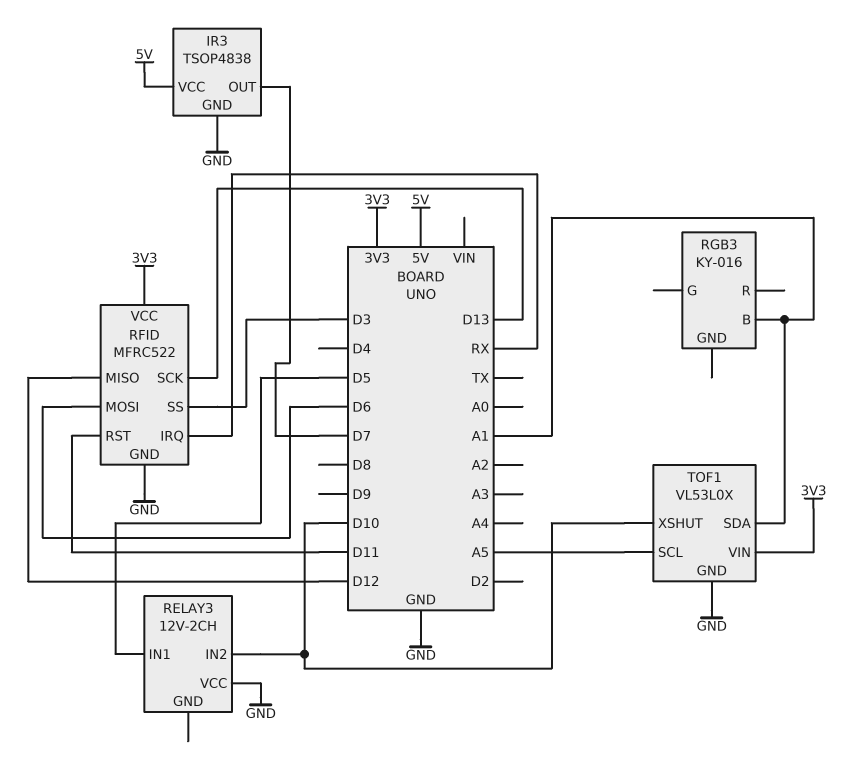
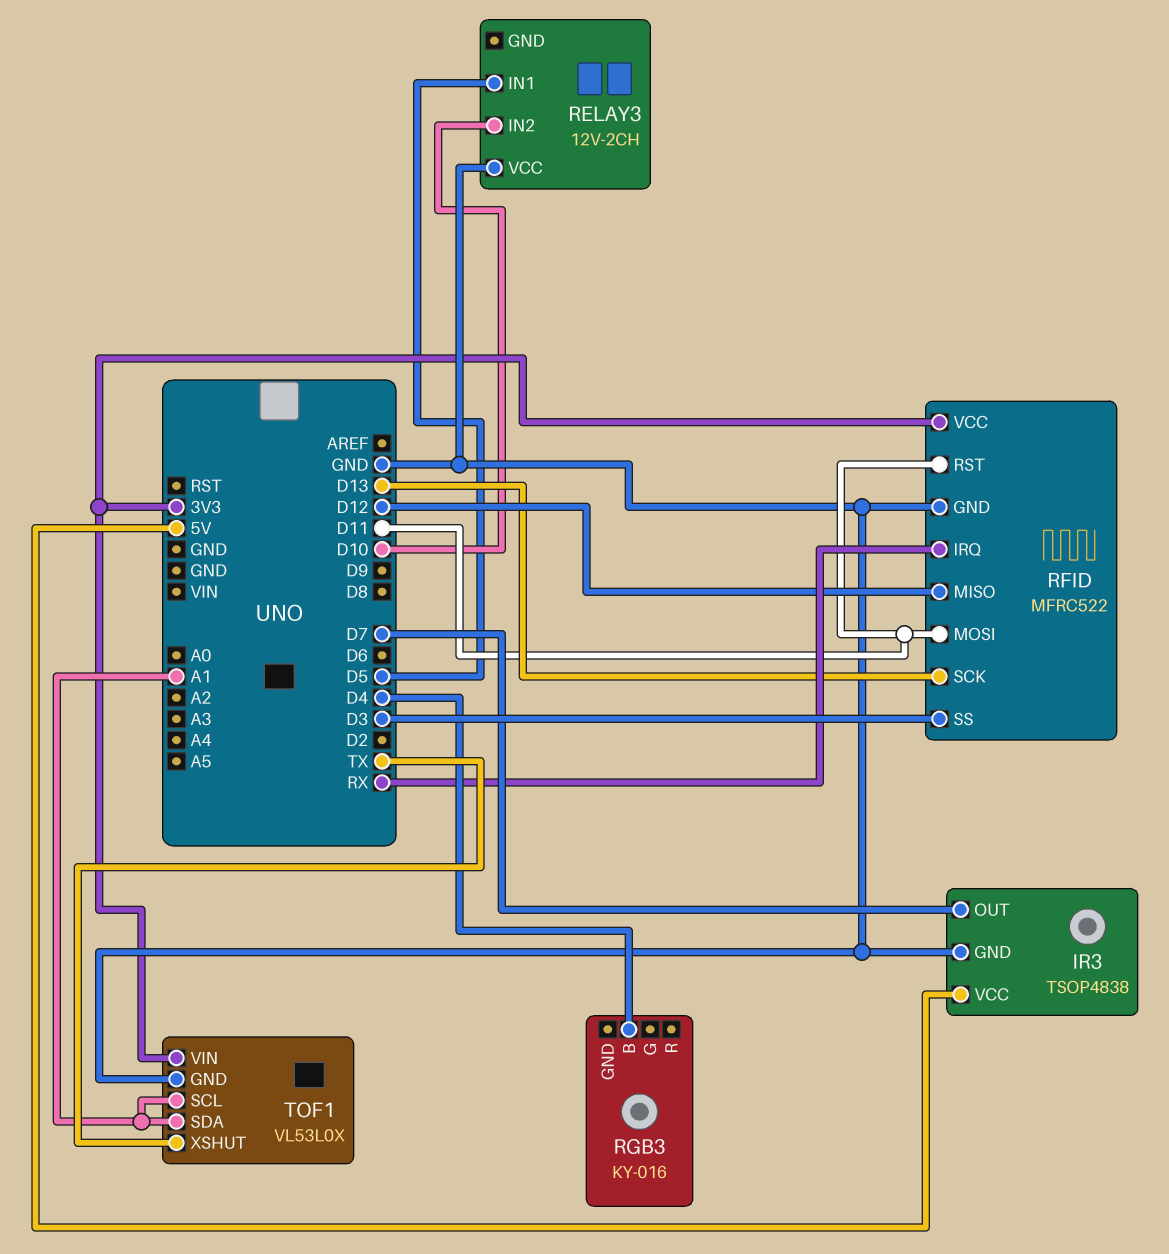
RFID pin MOSI: D6 -> D11
RGB3 pin B: A1 -> D4
TOF1 pin SCL: A5 -> A1
TOF1 pin XSHUT: D10 -> TX

